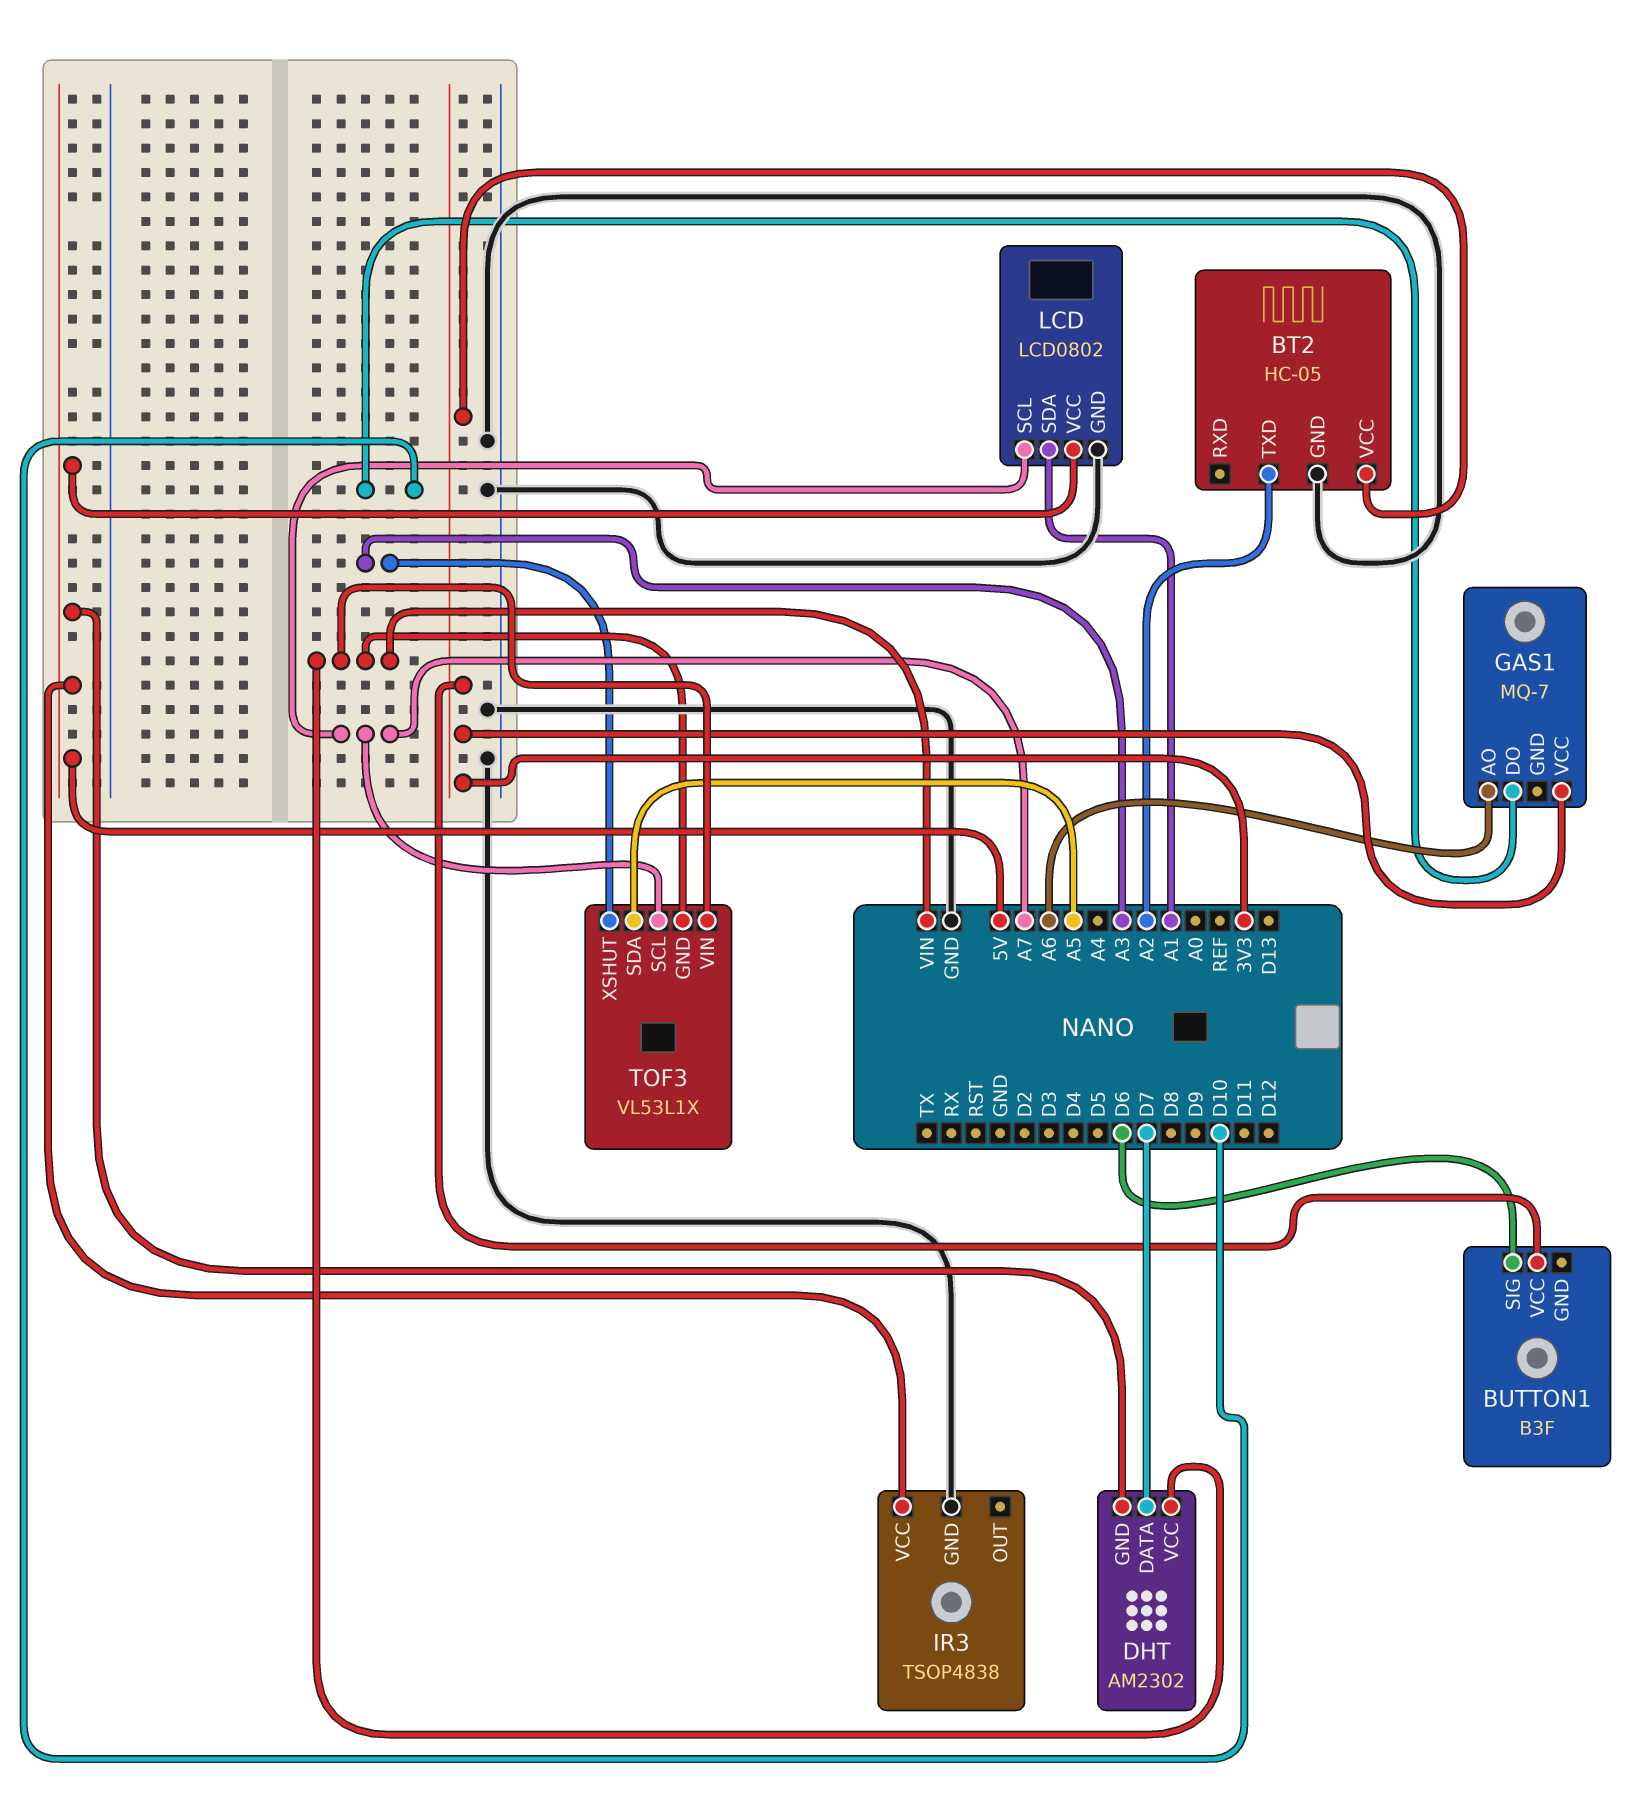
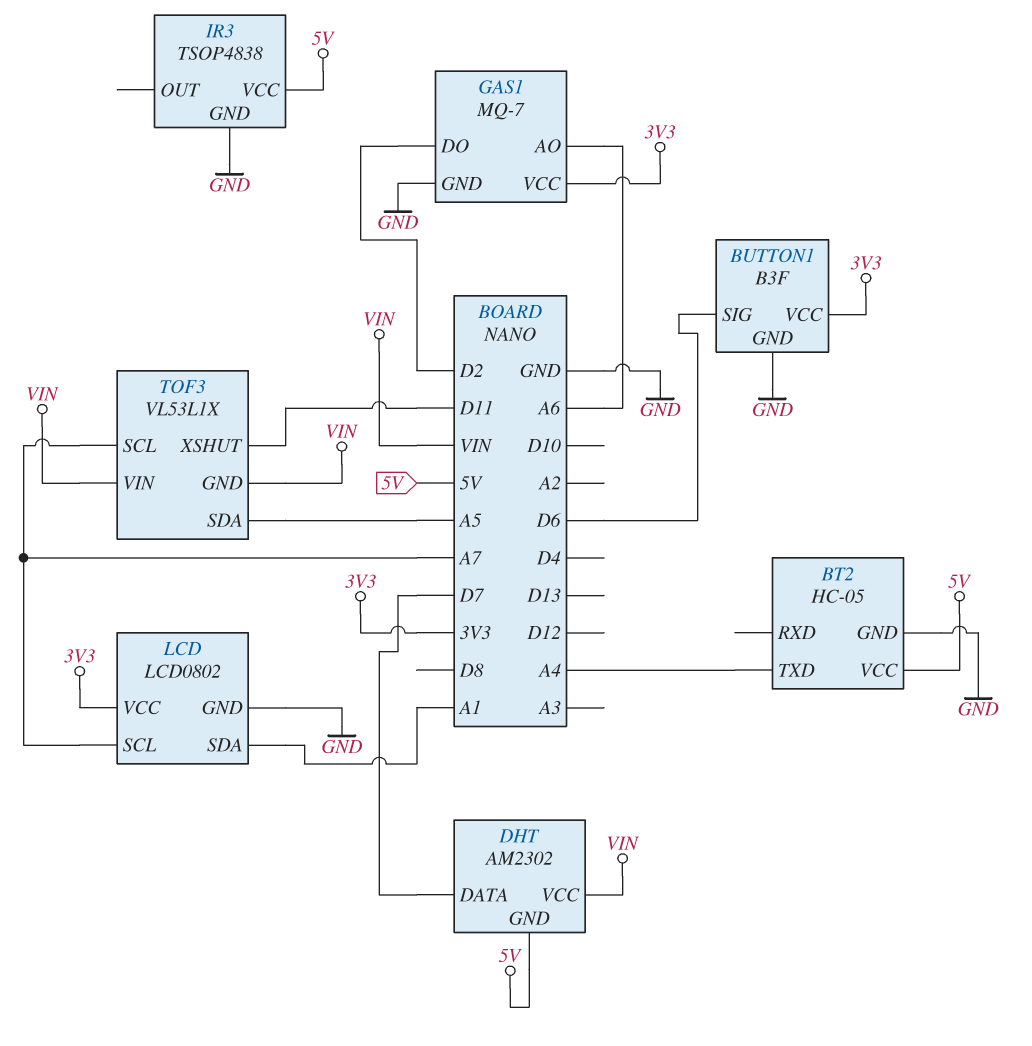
BT2 pin TXD: A2 -> A4
BT2 pin VCC: 3V3 -> 5V
BUTTON1 pin GND: none -> GND
GAS1 pin DO: D10 -> D2
GAS1 pin GND: none -> GND
LCD pin VCC: 5V -> 3V3
TOF3 pin XSHUT: A3 -> D11

